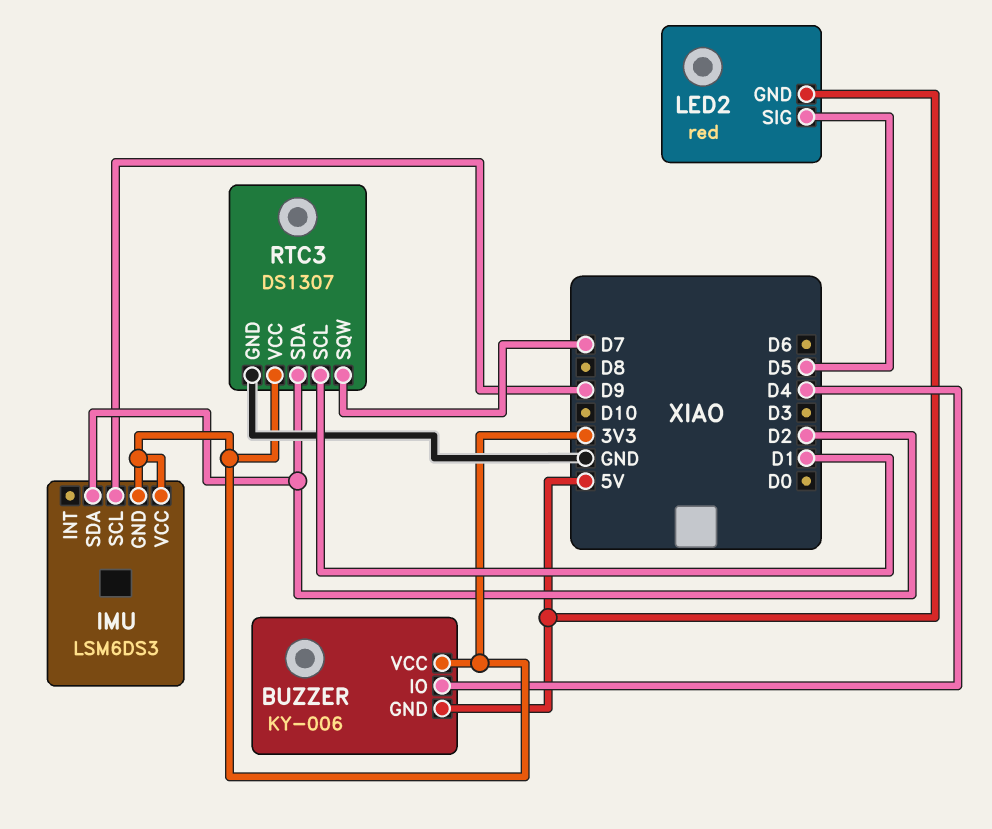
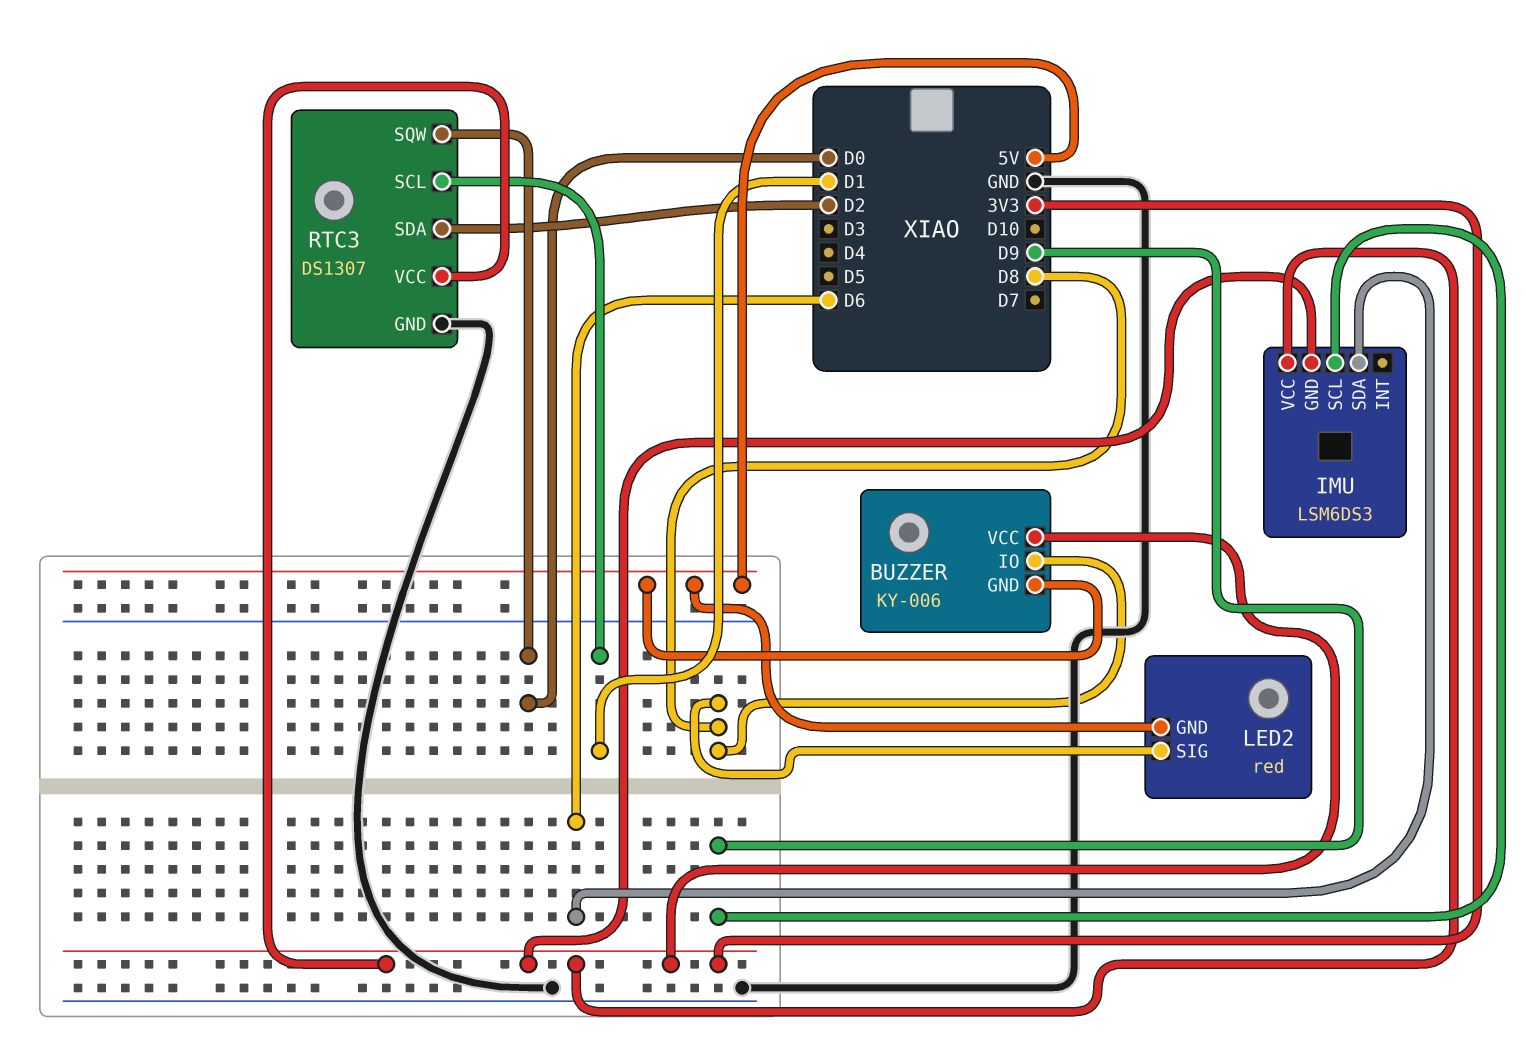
BUZZER pin IO: D4 -> D8
IMU pin SDA: D2 -> D6
LED2 pin SIG: D5 -> D8
RTC3 pin SQW: D7 -> D0

